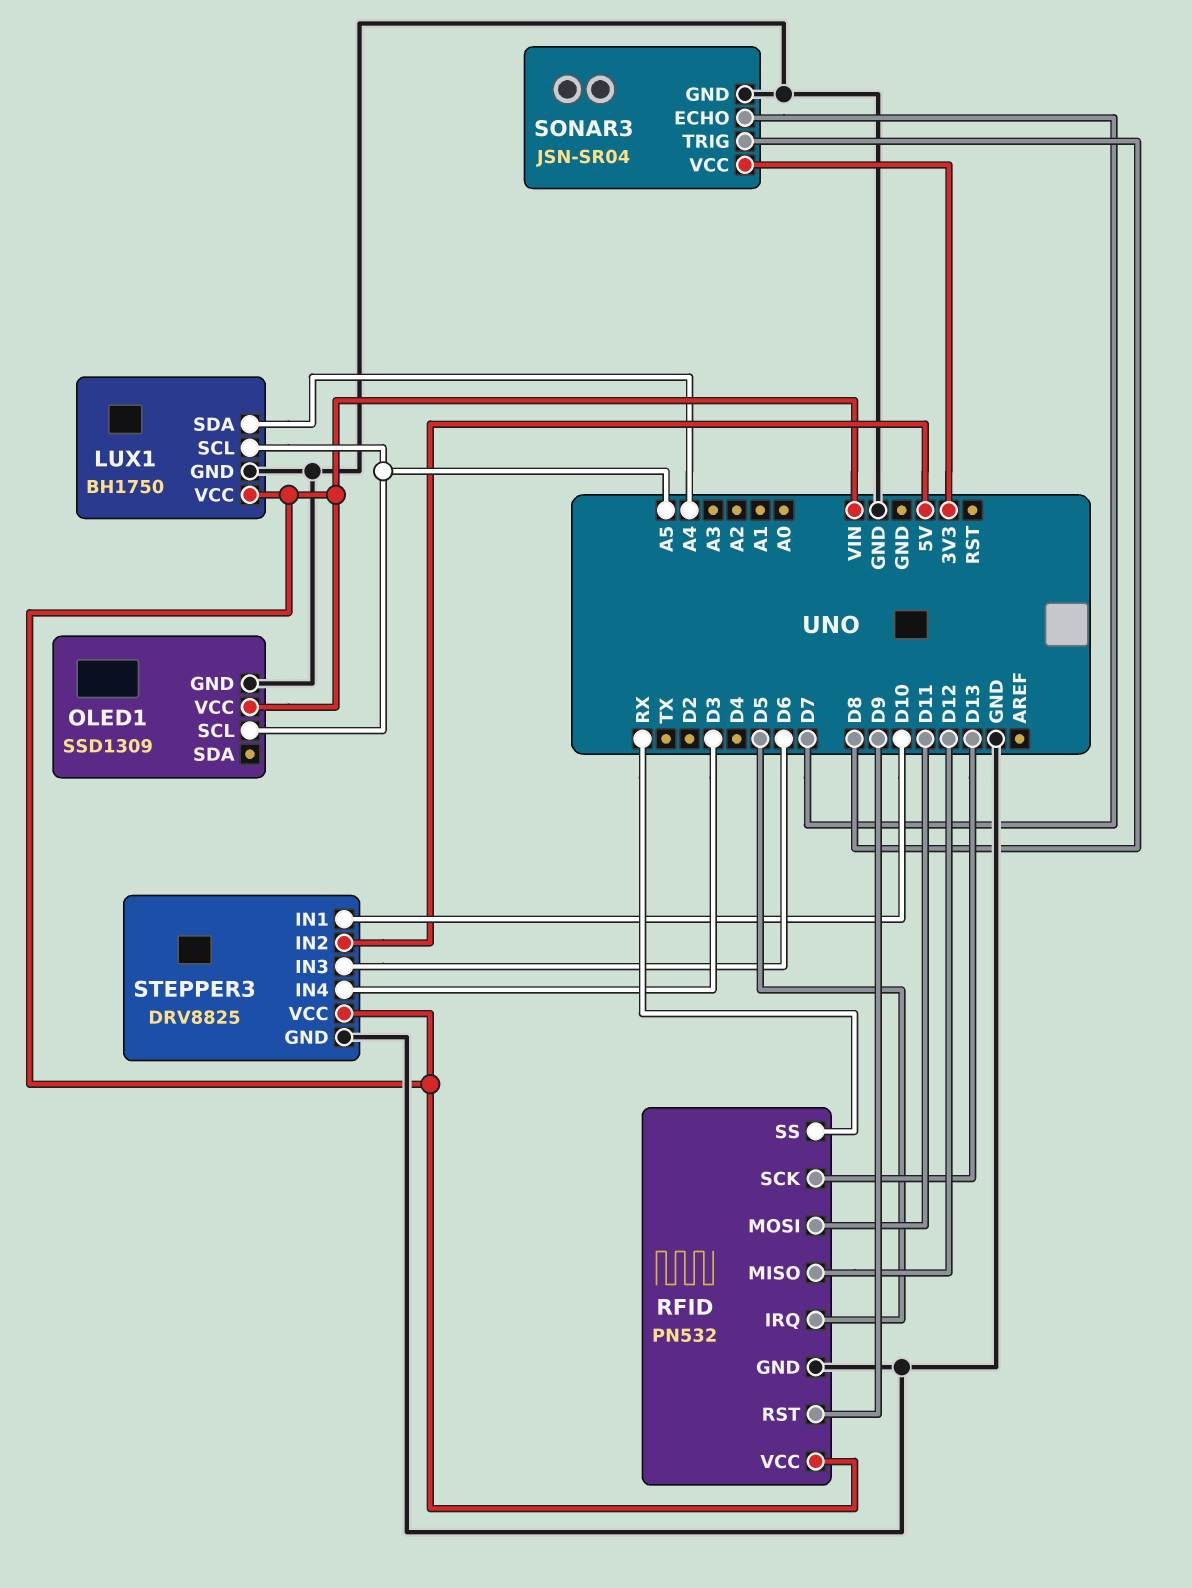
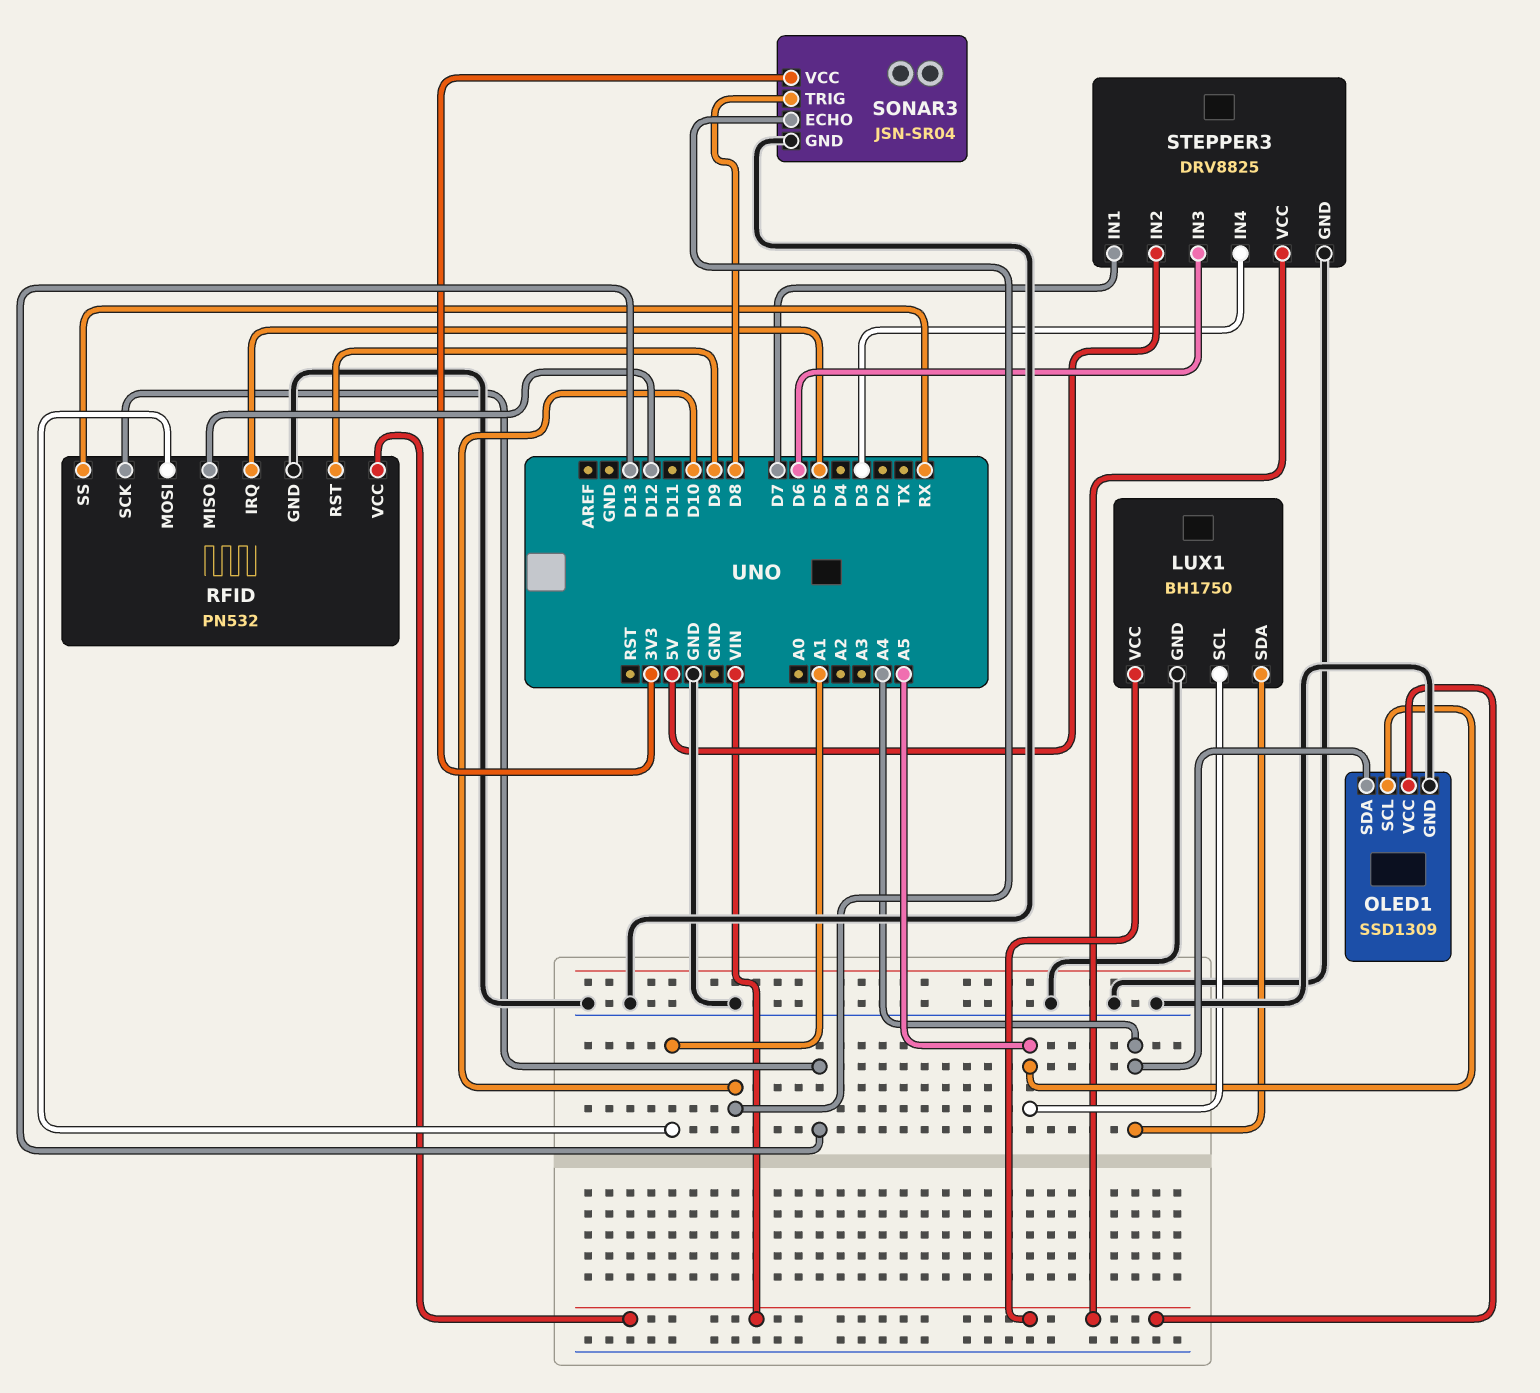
OLED1 pin SDA: none -> A4
RFID pin MOSI: D11 -> A1
SONAR3 pin ECHO: D7 -> D10
STEPPER3 pin IN1: D10 -> D7

